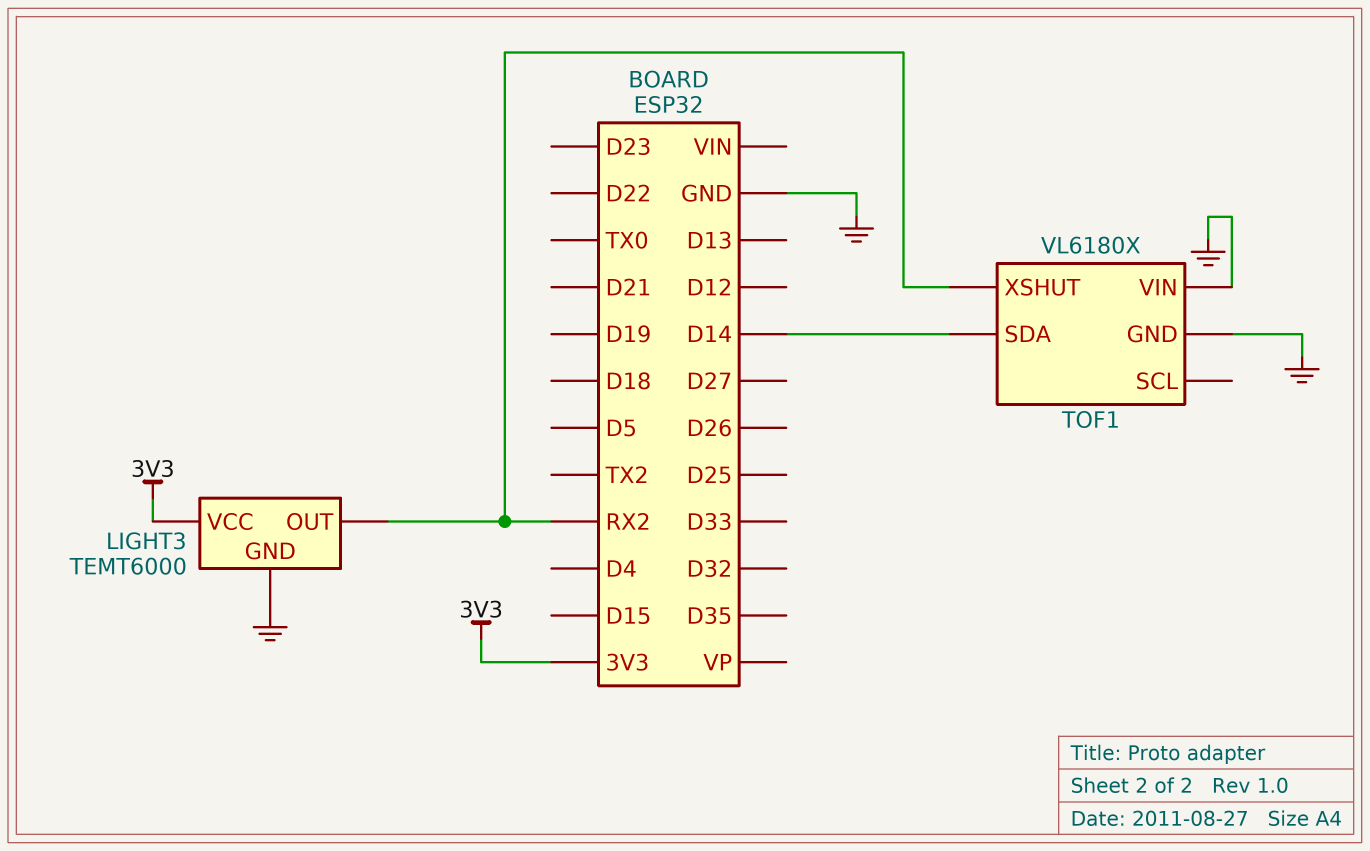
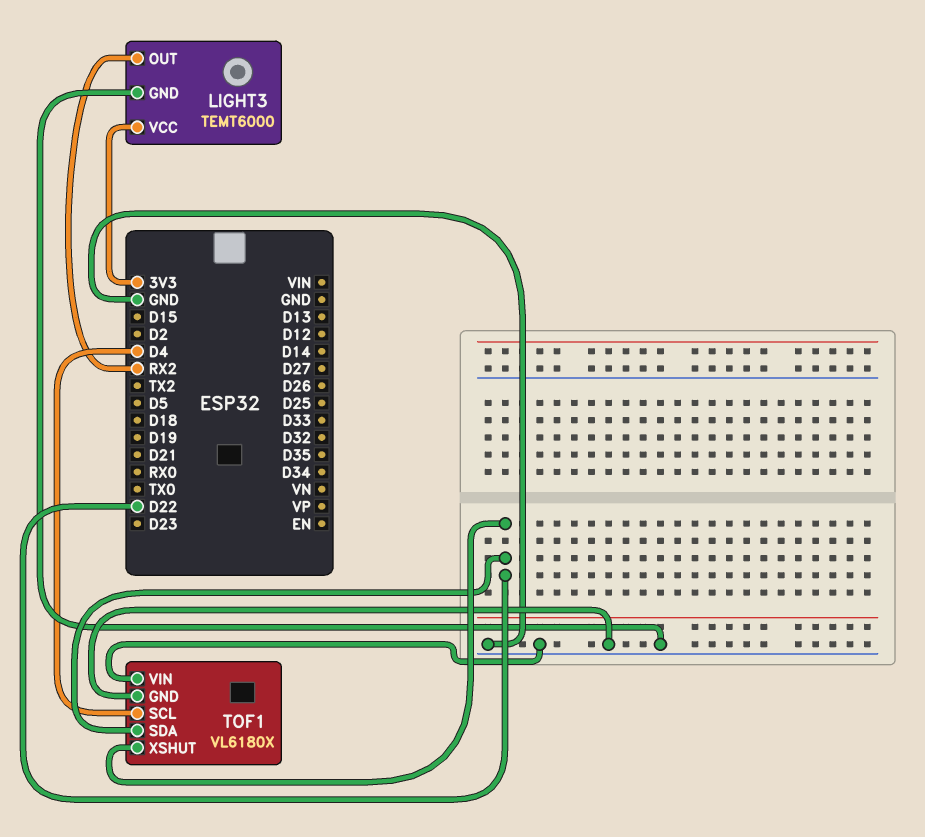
TOF1 pin SCL: none -> D4
TOF1 pin SDA: D14 -> D22
TOF1 pin XSHUT: RX2 -> D22

